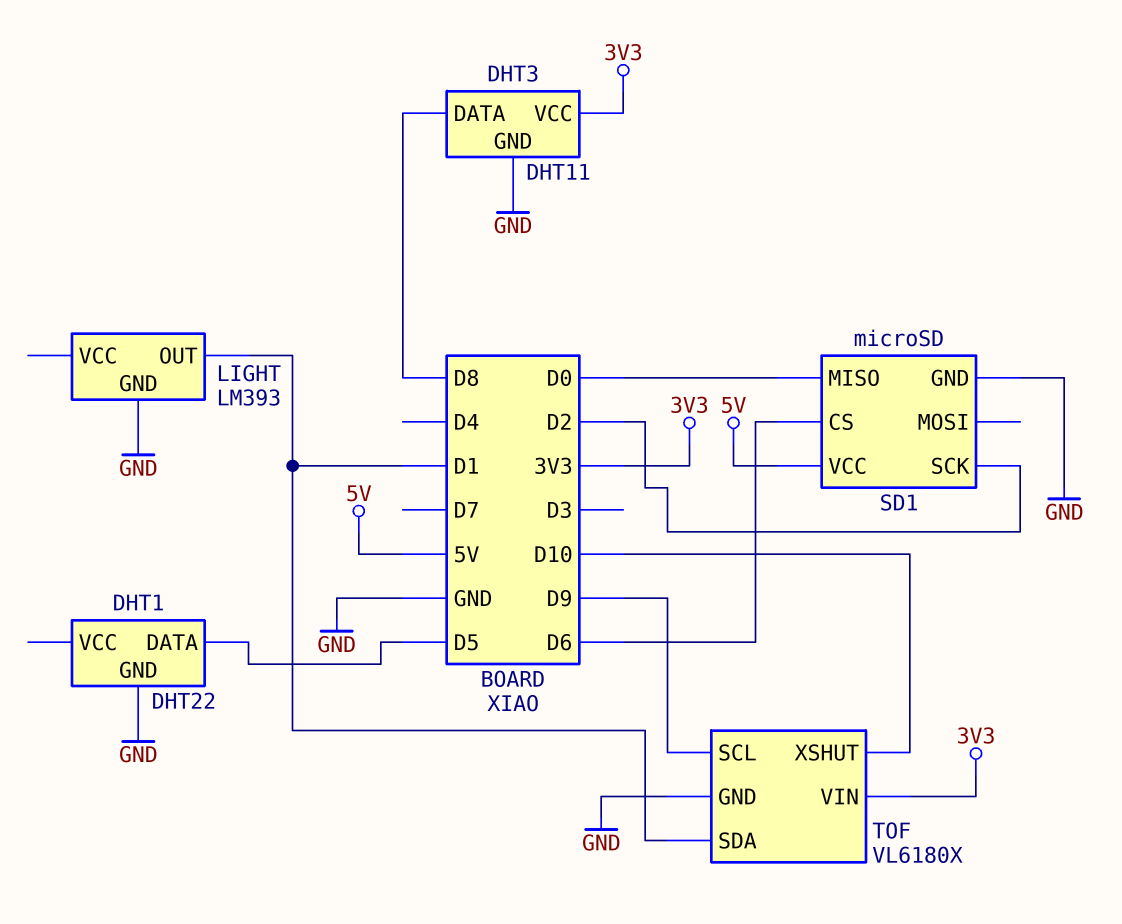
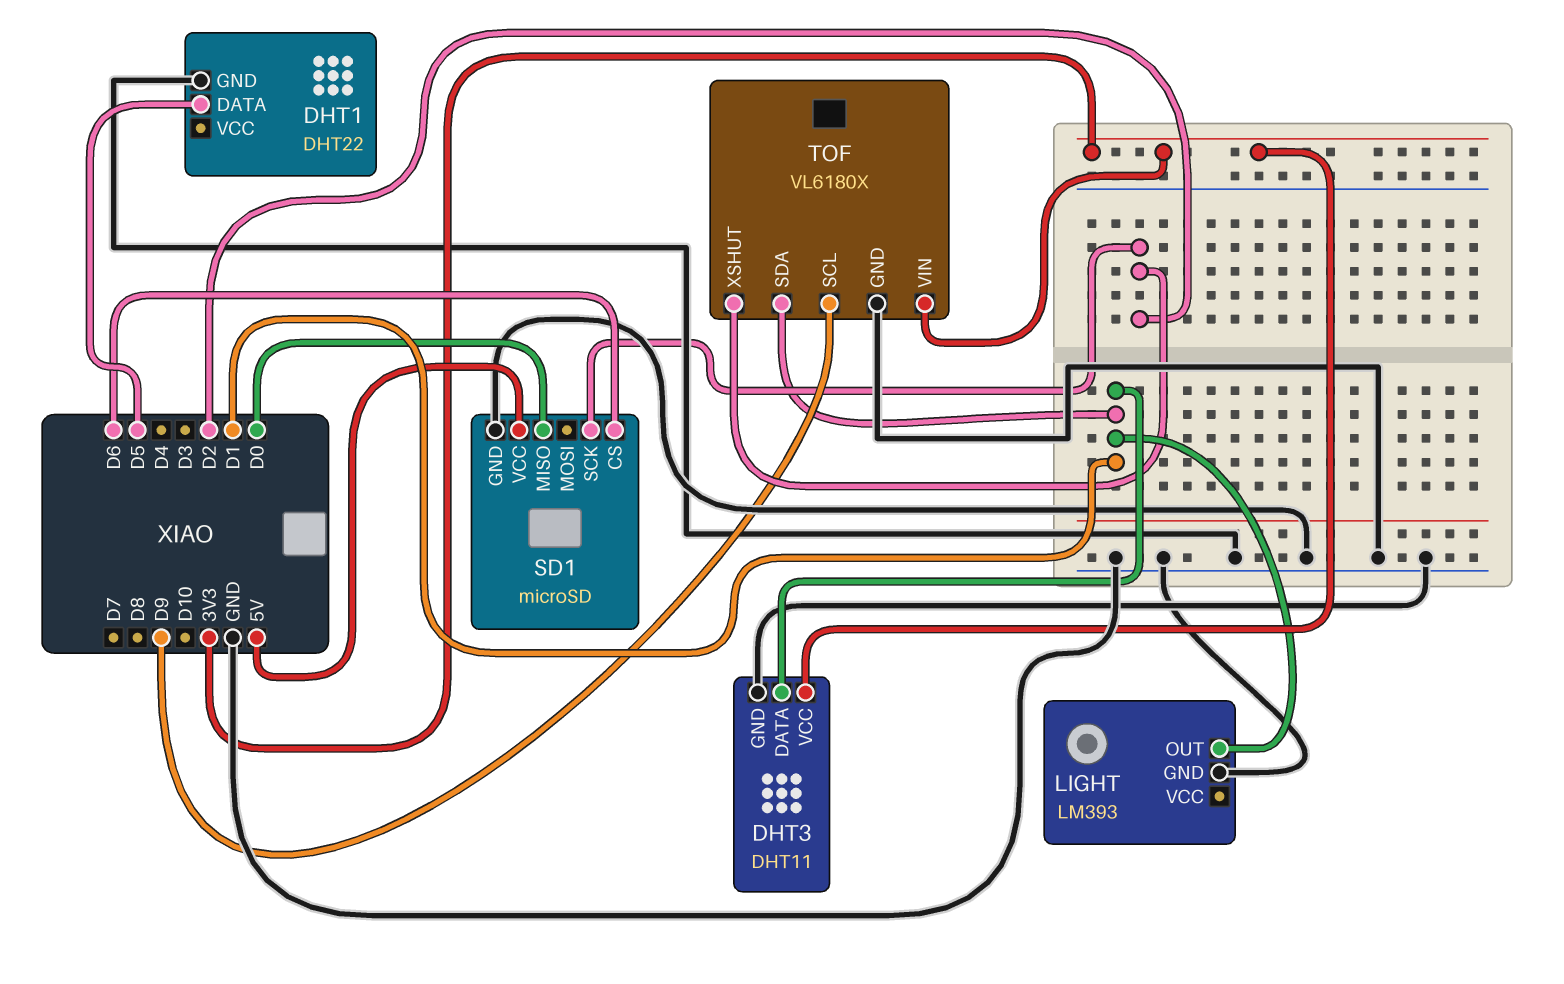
DHT3 pin DATA: D8 -> D1
TOF pin XSHUT: D10 -> D2

